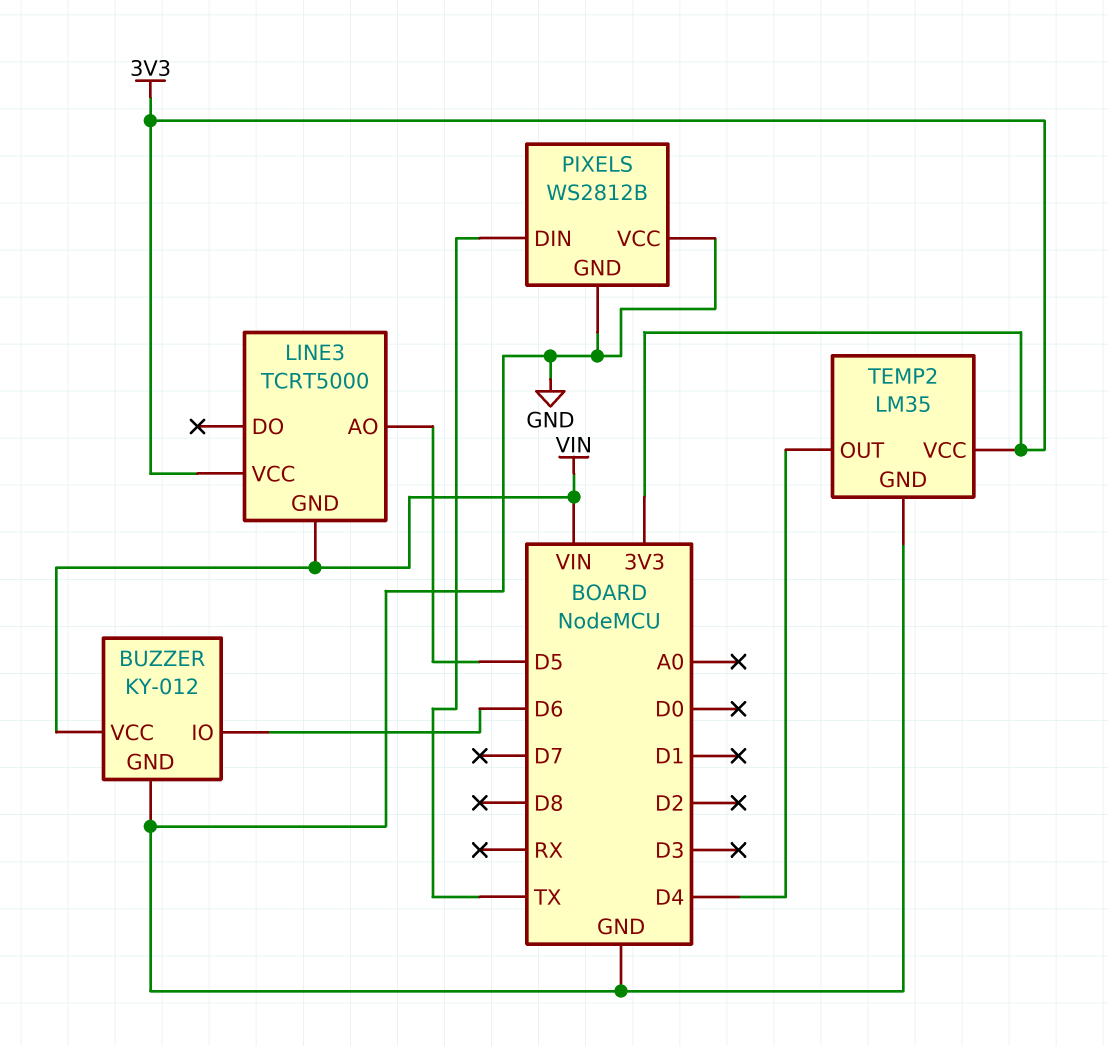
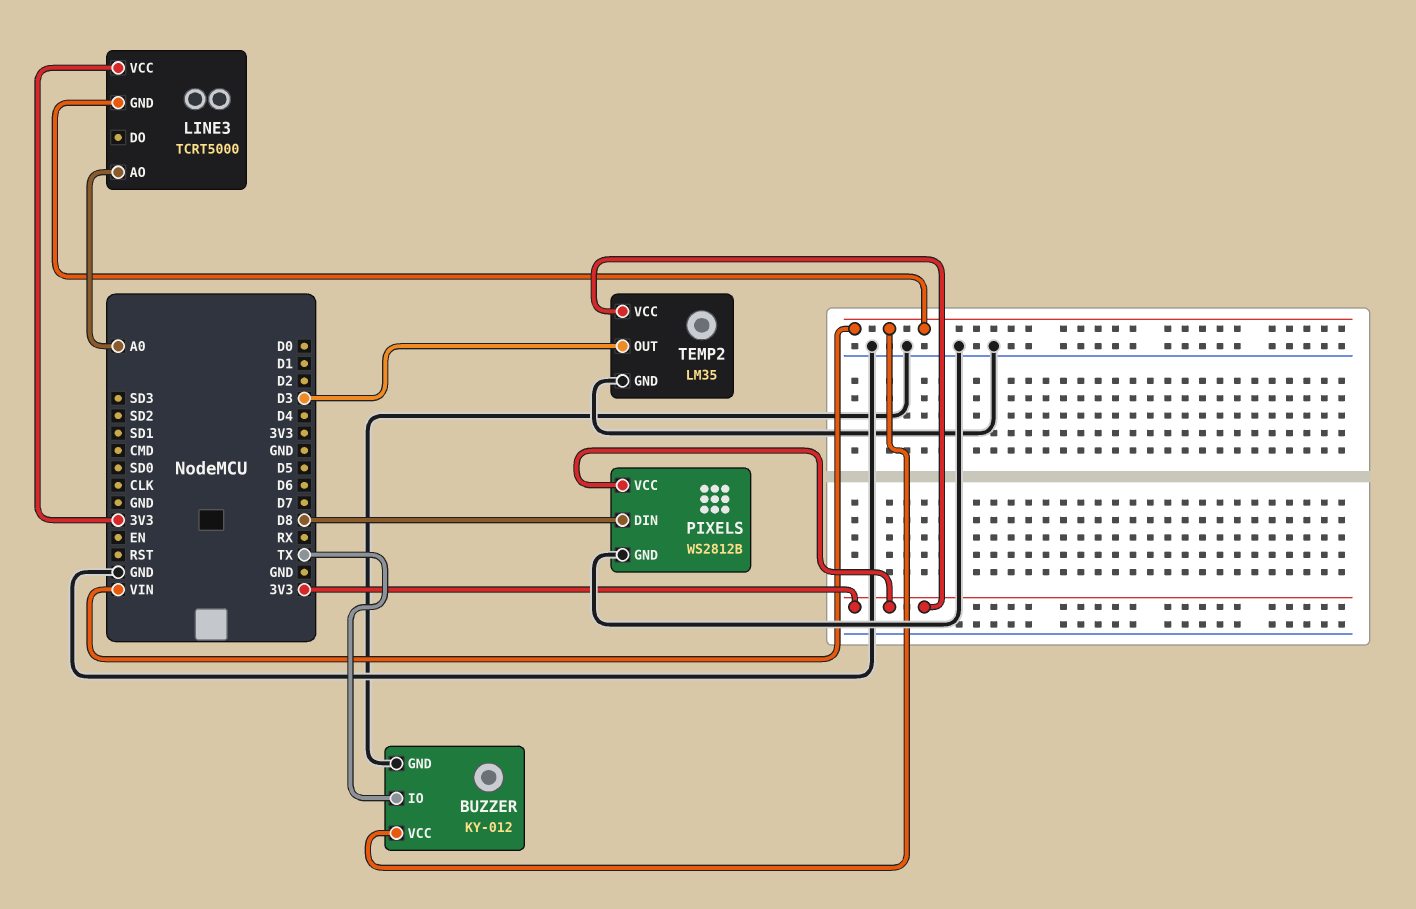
BUZZER pin IO: D6 -> TX
LINE3 pin AO: D5 -> A0
PIXELS pin DIN: TX -> D8
PIXELS pin VCC: GND -> 3V3
TEMP2 pin OUT: D4 -> D3

